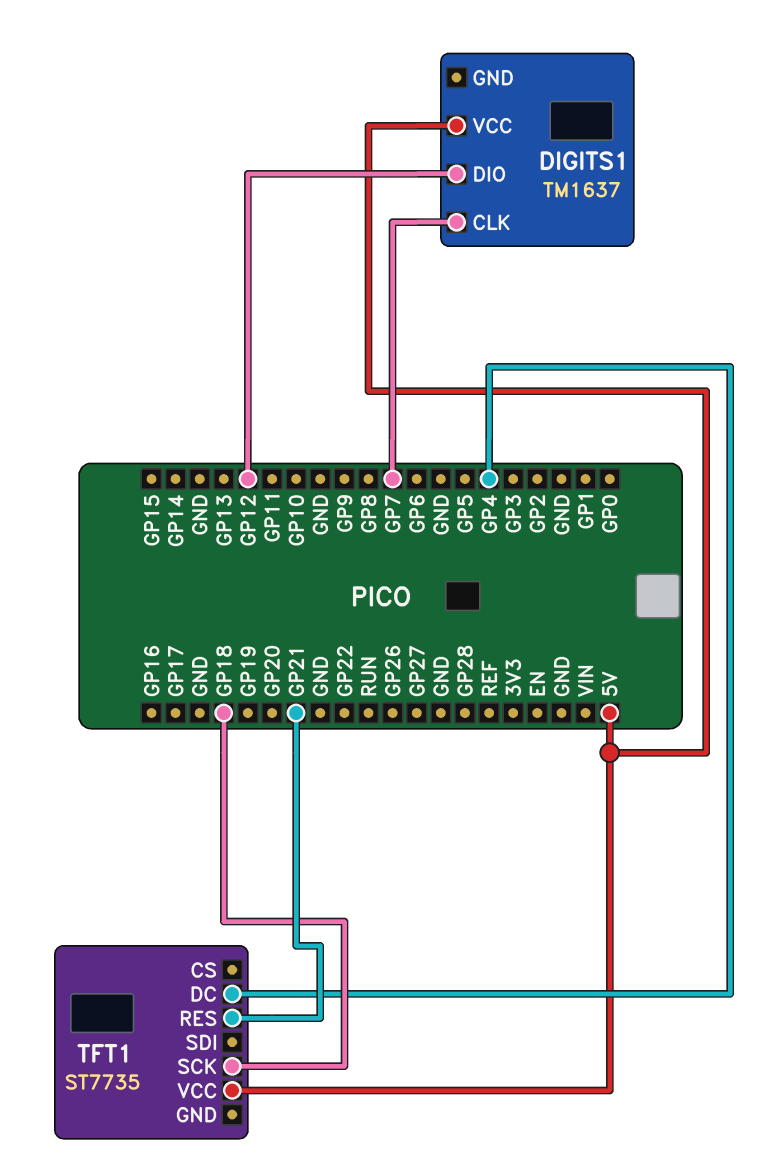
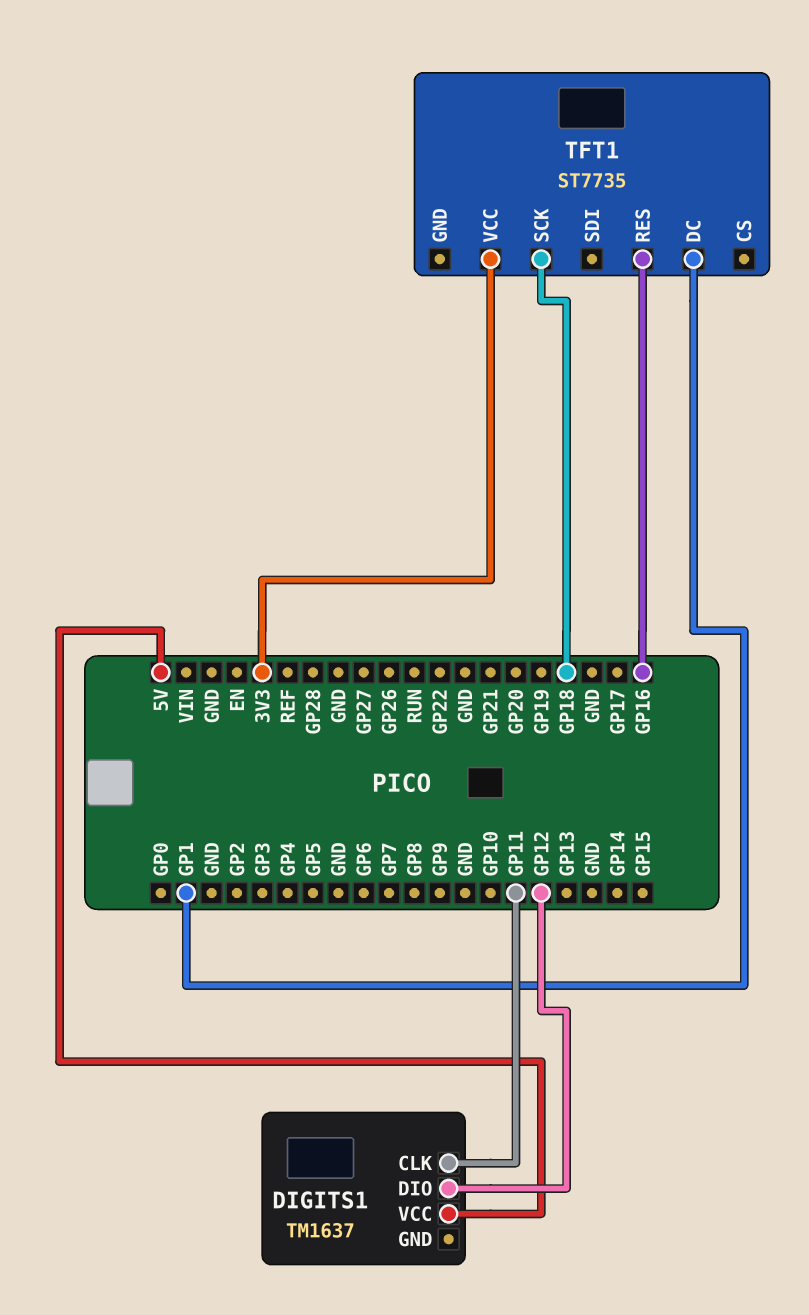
DIGITS1 pin CLK: GP7 -> GP11
TFT1 pin DC: GP4 -> GP1
TFT1 pin RES: GP21 -> GP16
TFT1 pin VCC: 5V -> 3V3

